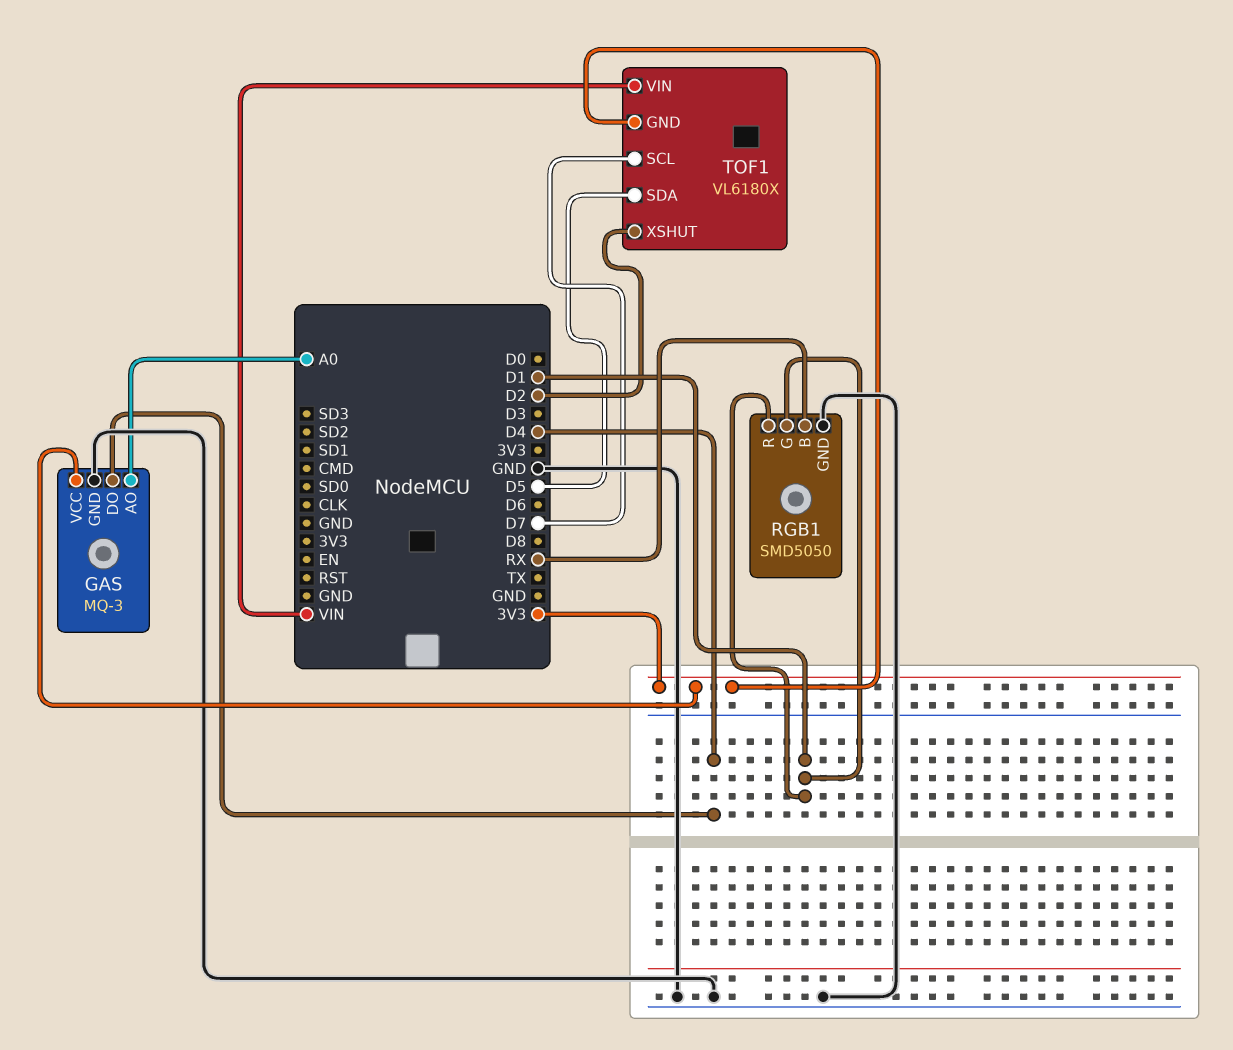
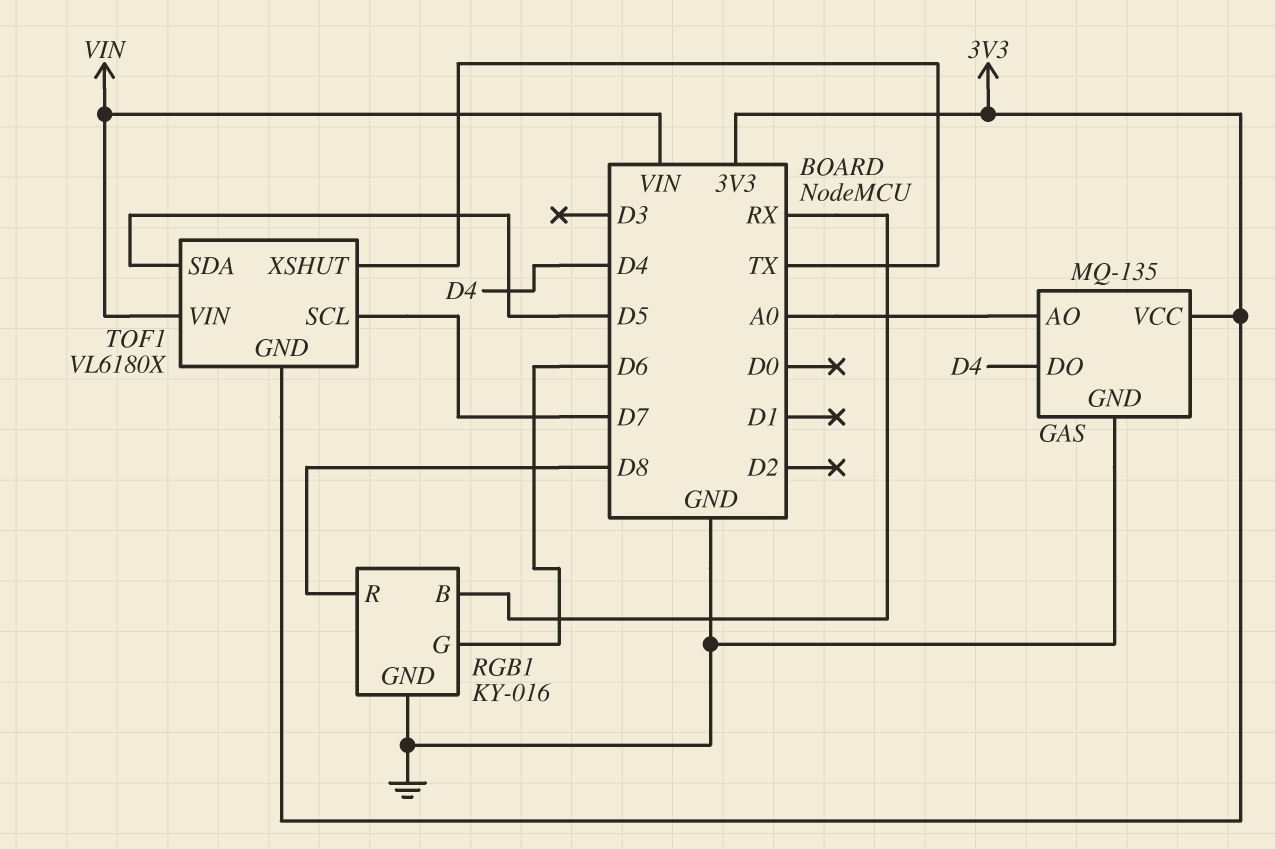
GAS: MQ-3 -> MQ-135
RGB1: SMD5050 -> KY-016
RGB1 pin G: D1 -> D6
RGB1 pin R: D1 -> D8
TOF1 pin XSHUT: D2 -> TX

